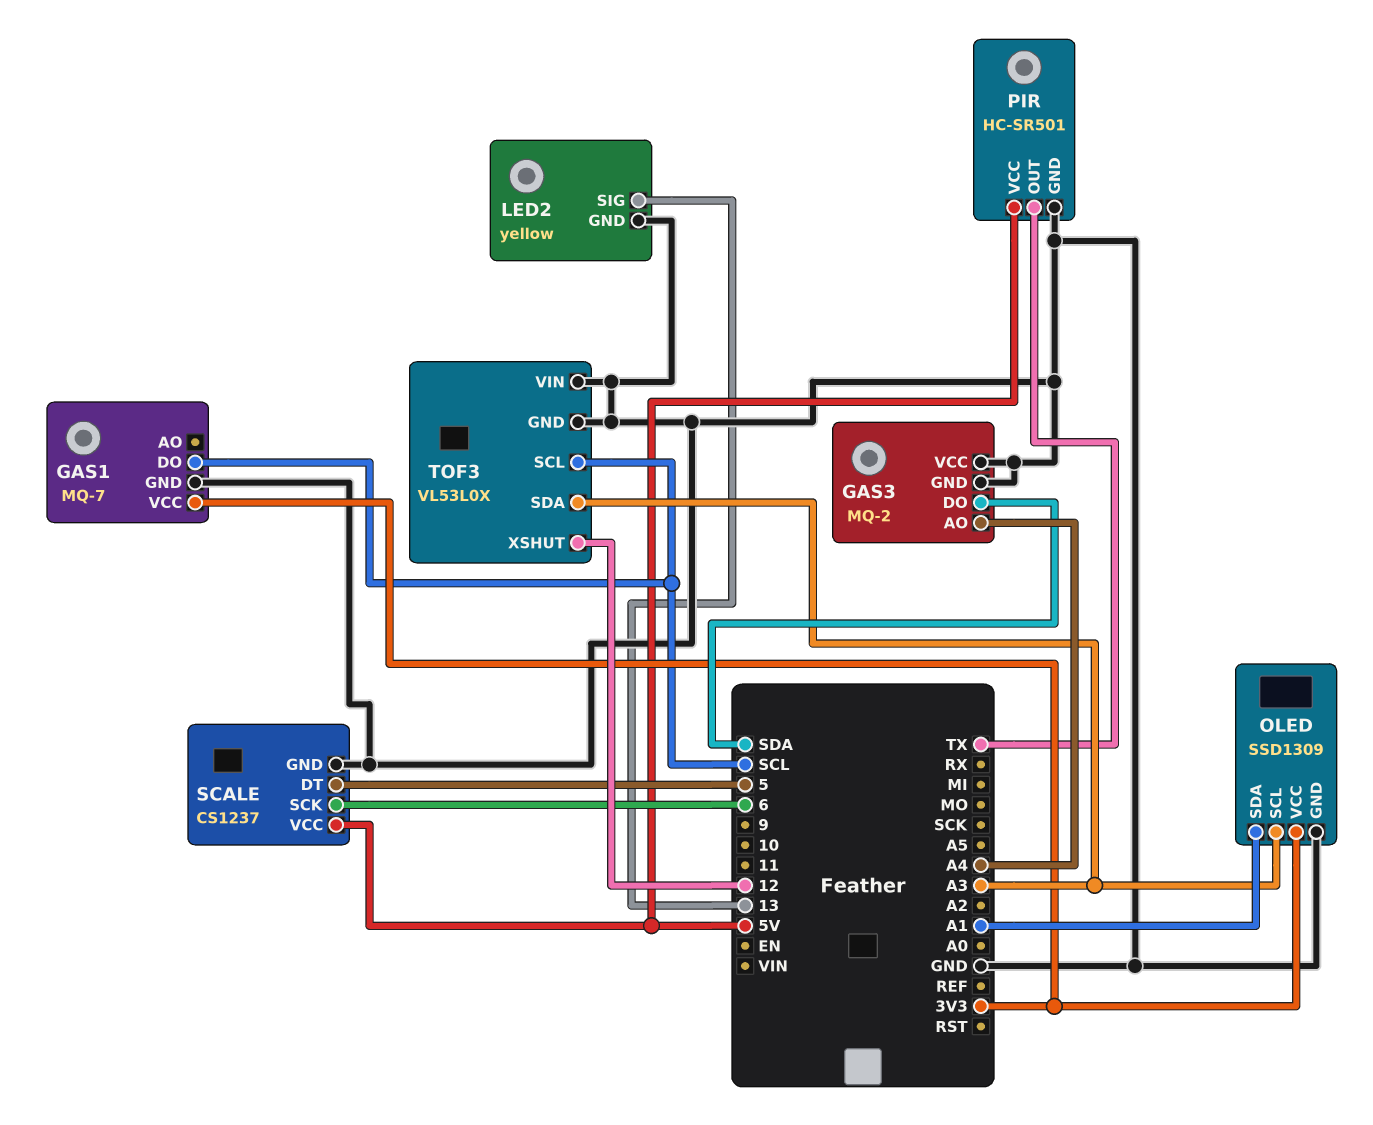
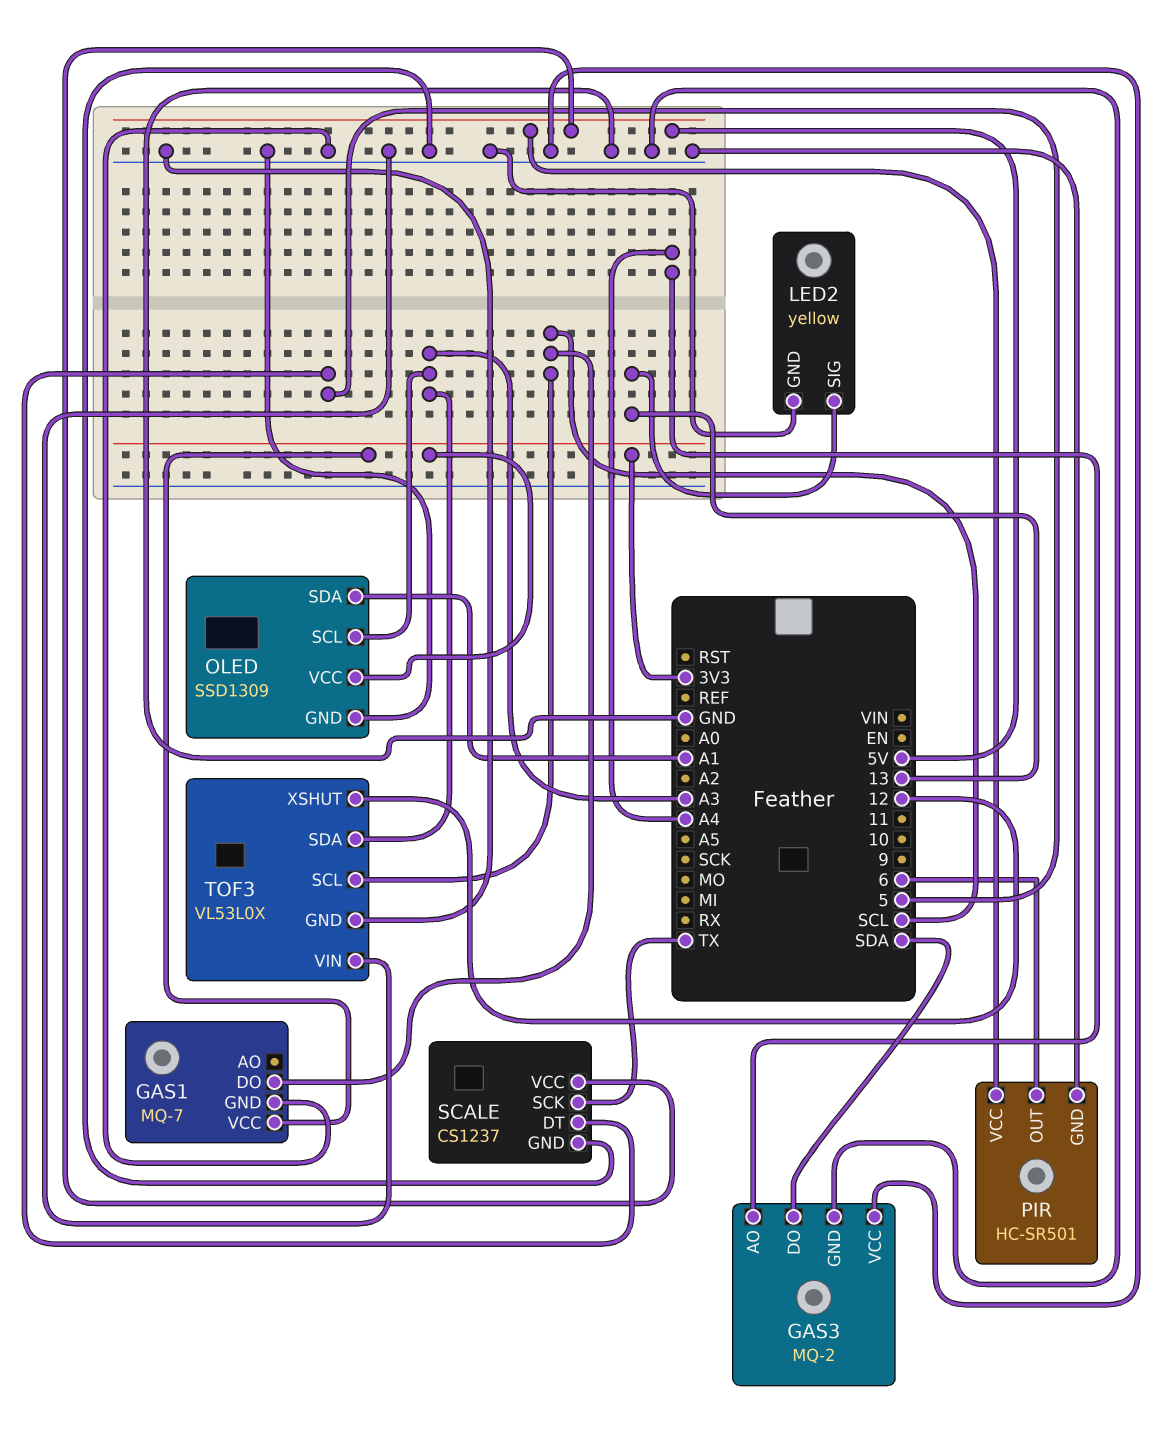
PIR pin OUT: TX -> 6
SCALE pin SCK: 6 -> TX

